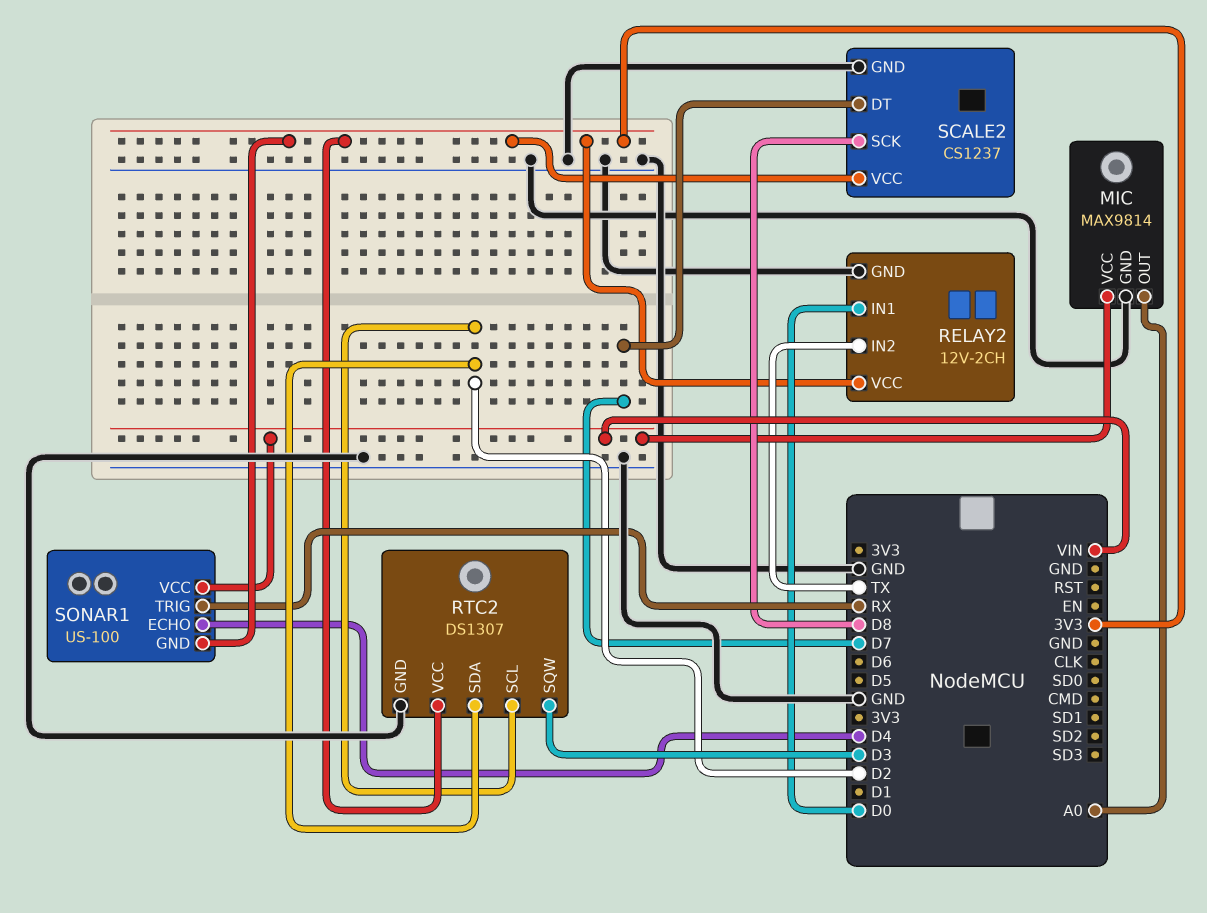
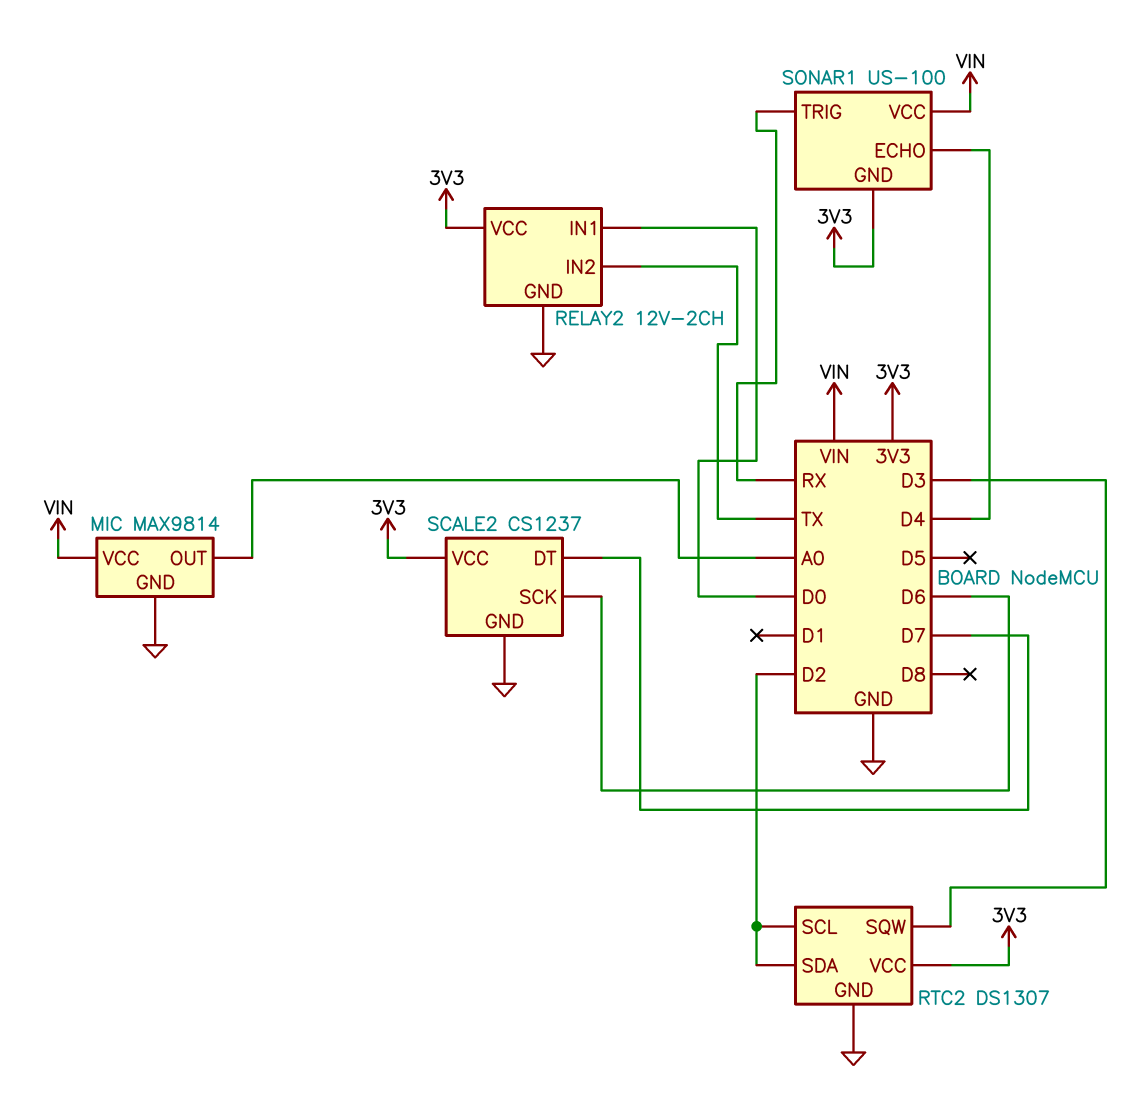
SCALE2 pin SCK: D8 -> D6

